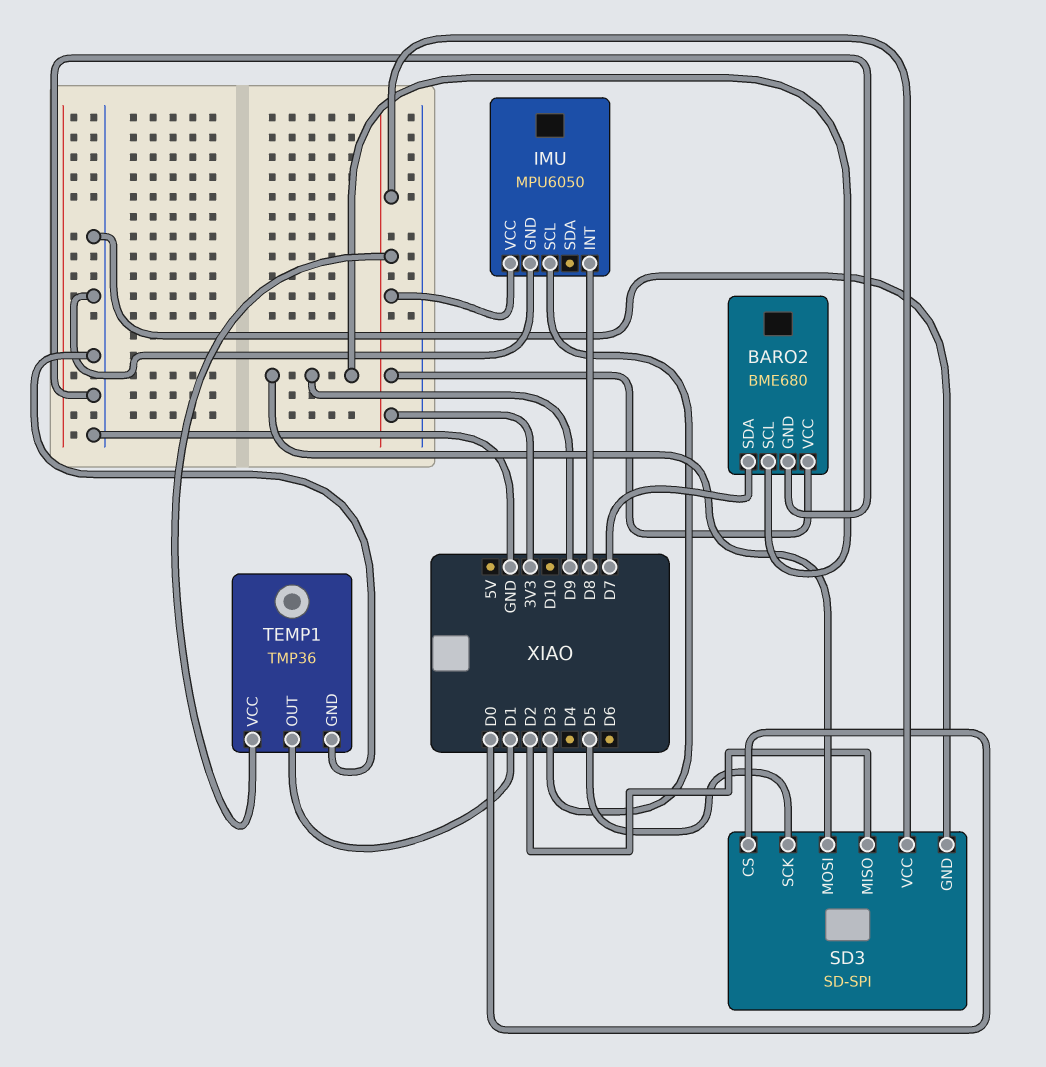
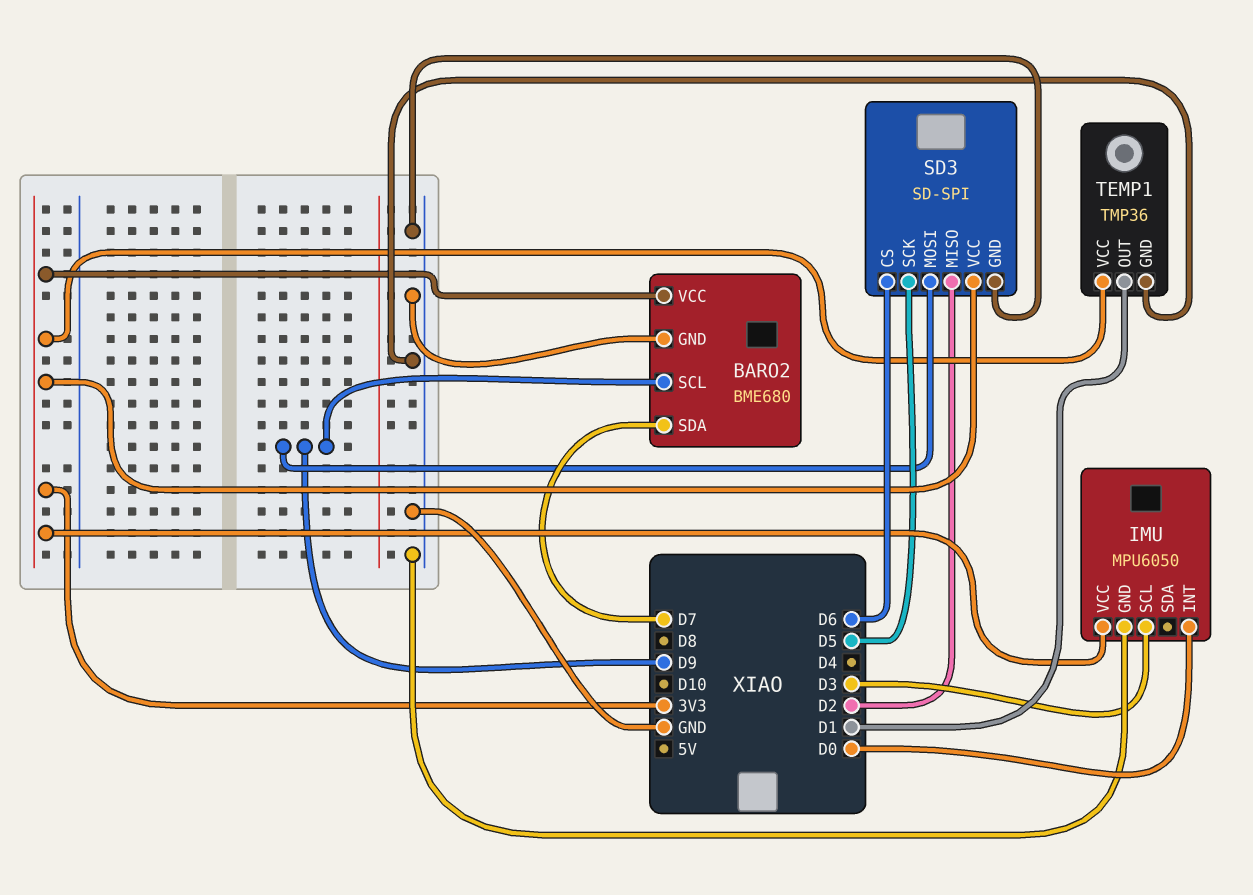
IMU pin INT: D8 -> D0
SD3 pin CS: D0 -> D6

